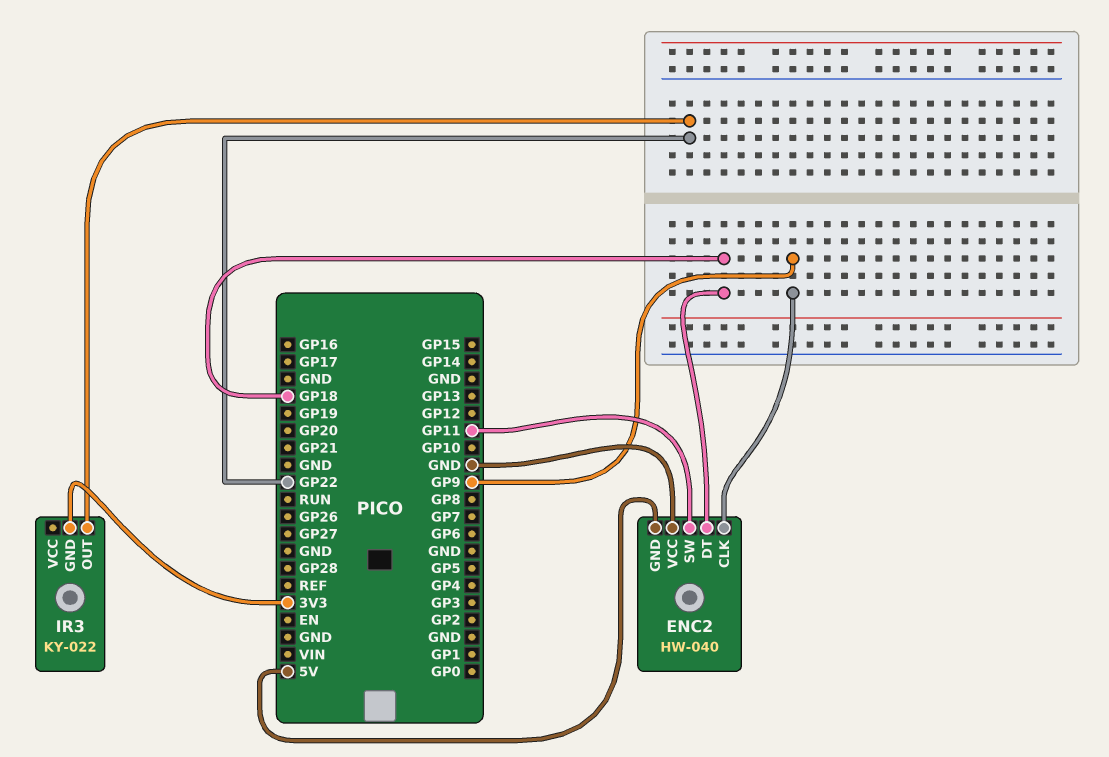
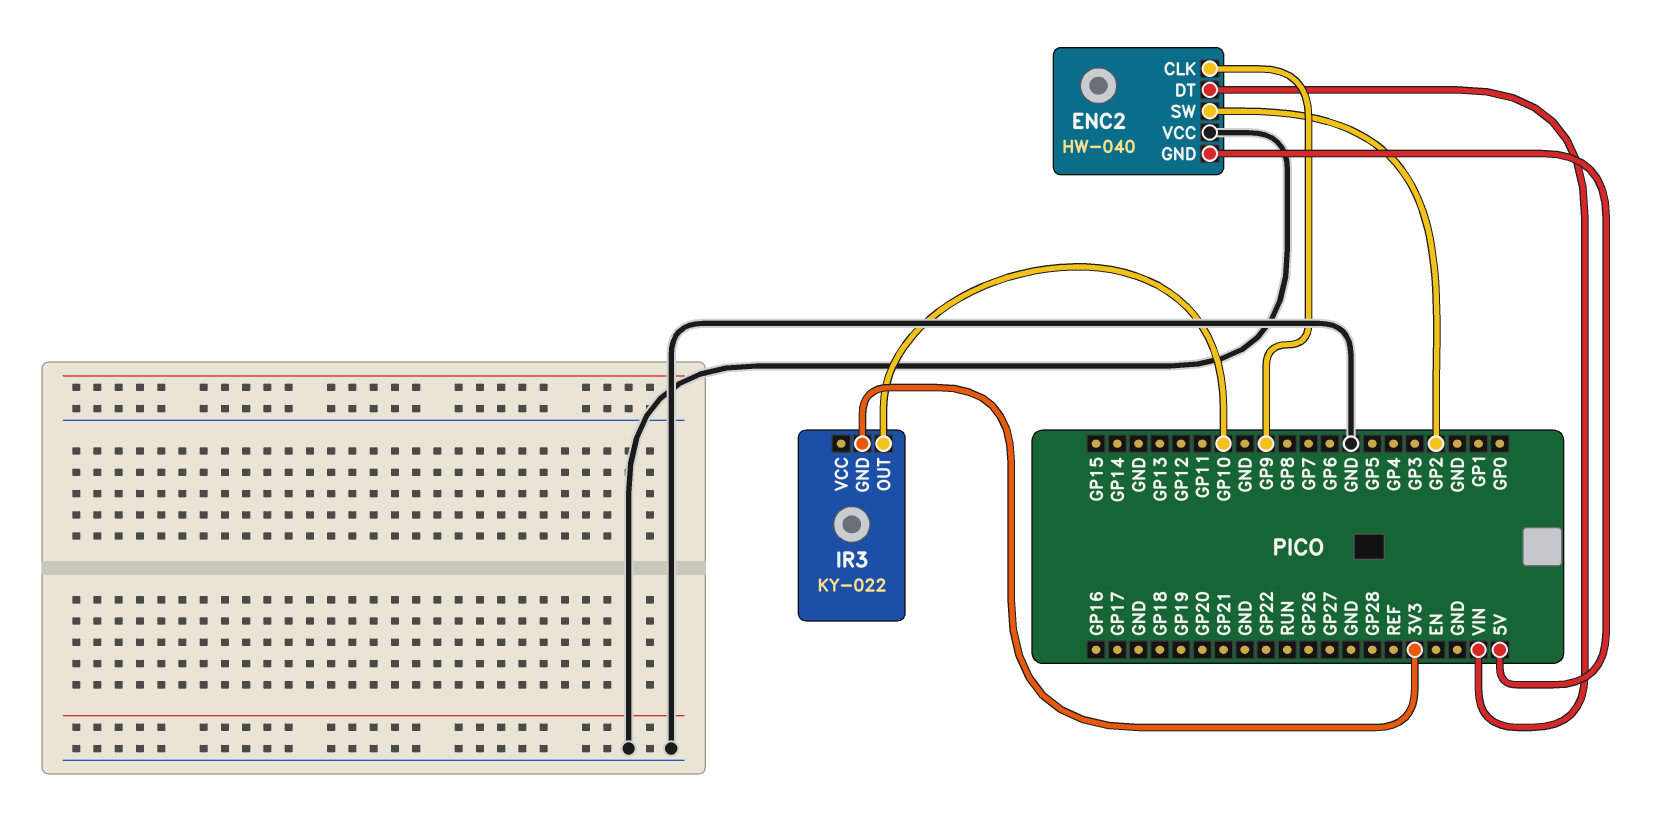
ENC2 pin DT: GP18 -> VIN
ENC2 pin SW: GP11 -> GP2
IR3 pin OUT: GP22 -> GP10

